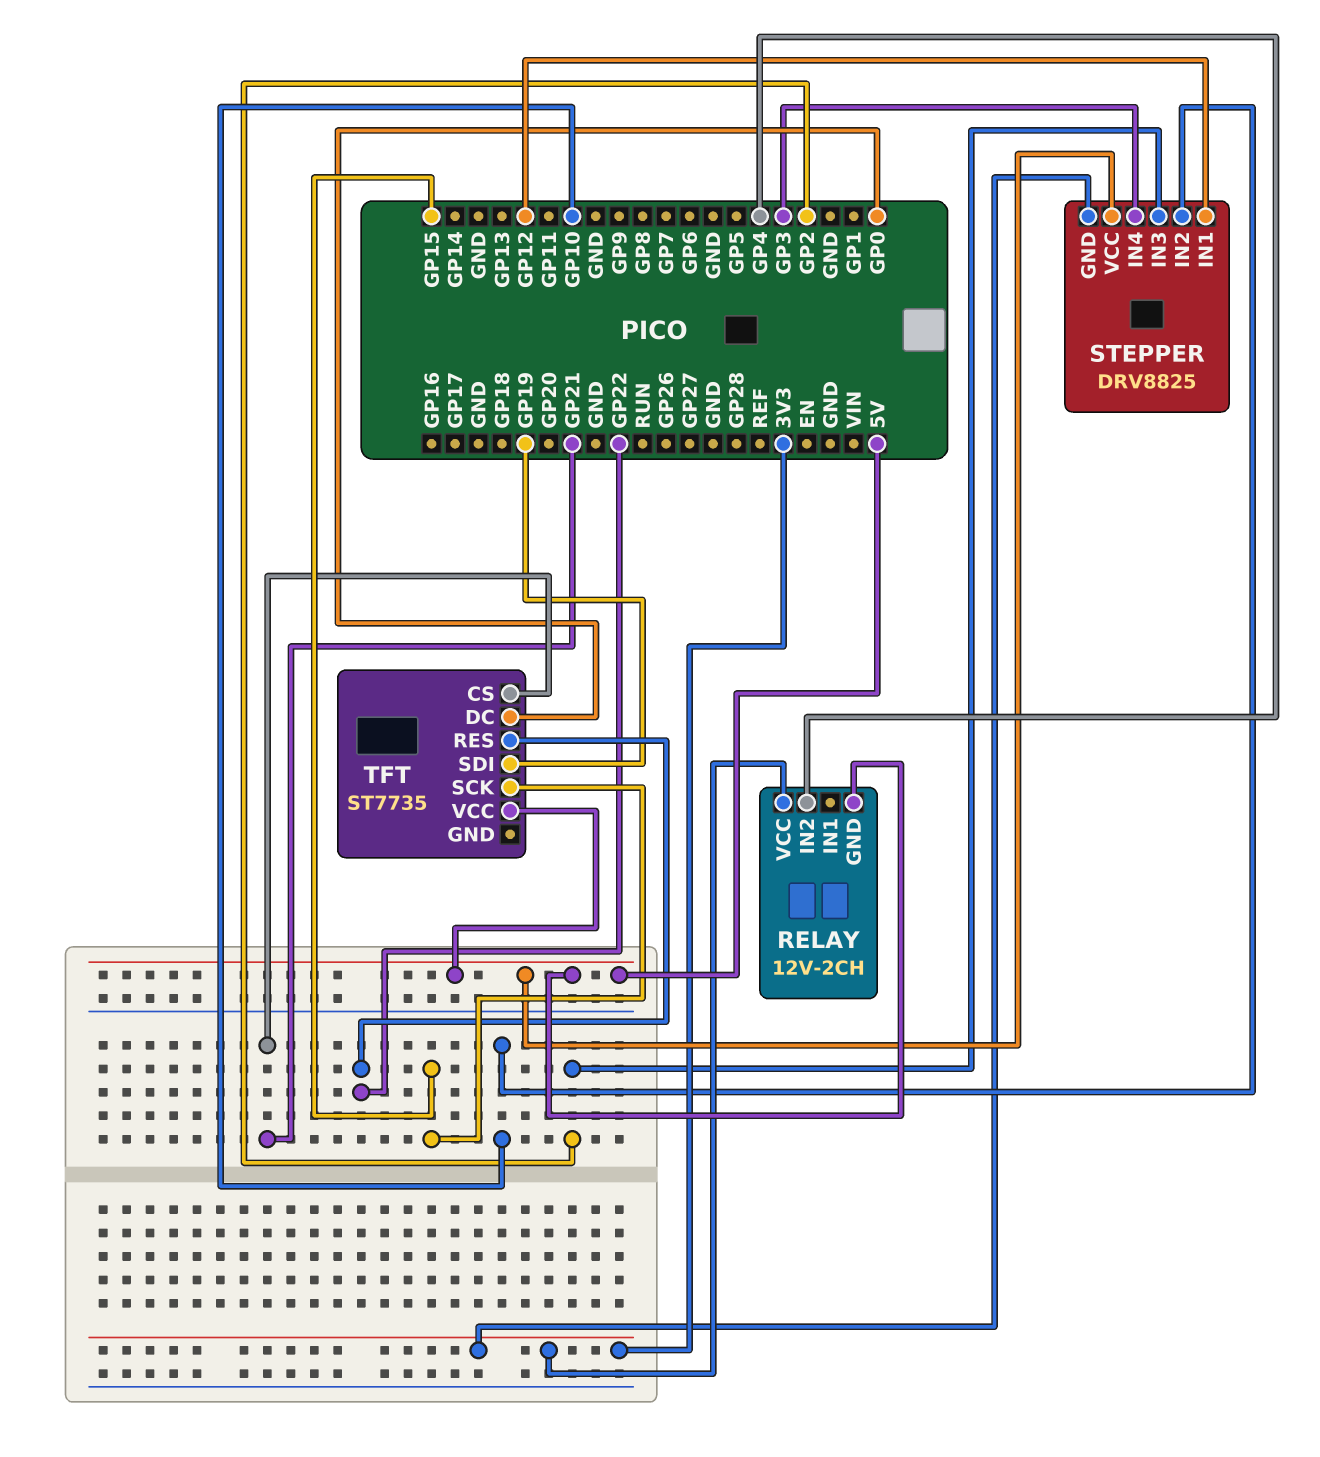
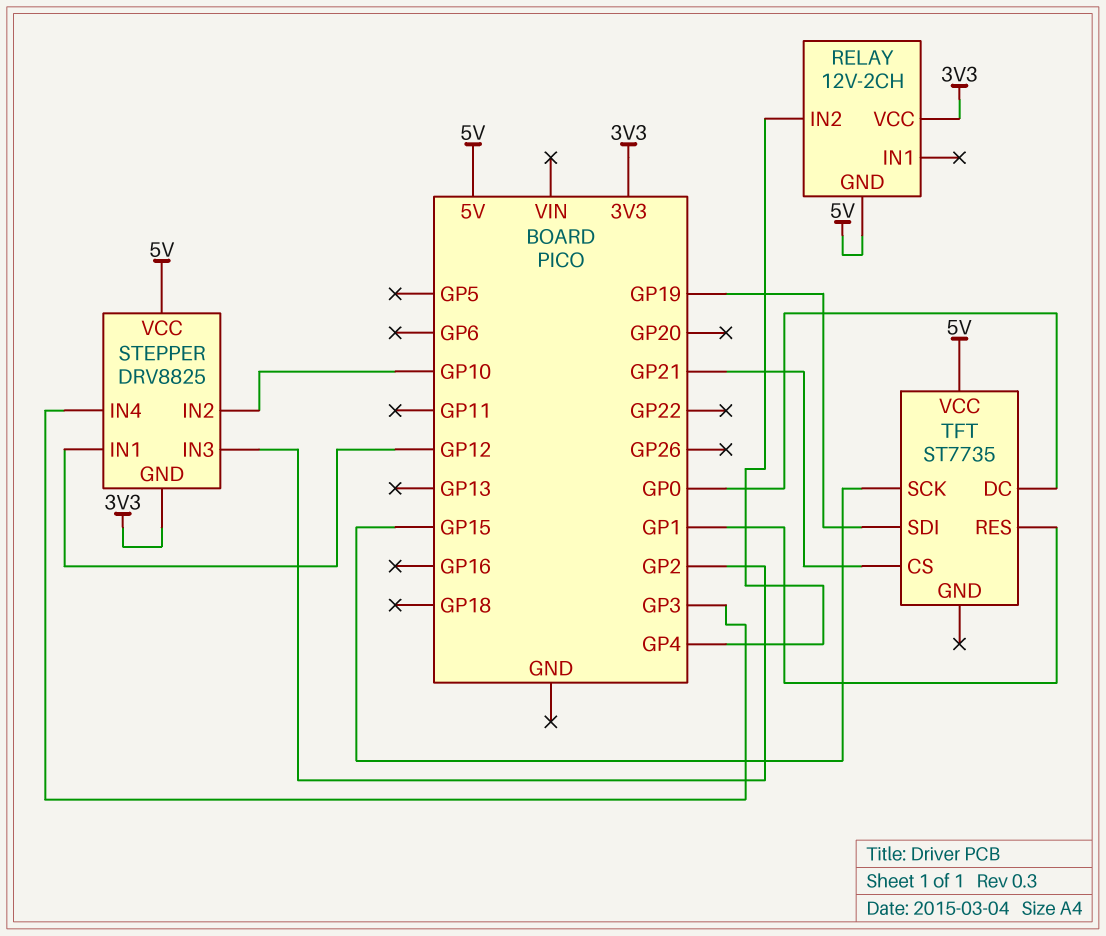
TFT pin RES: GP22 -> GP1

